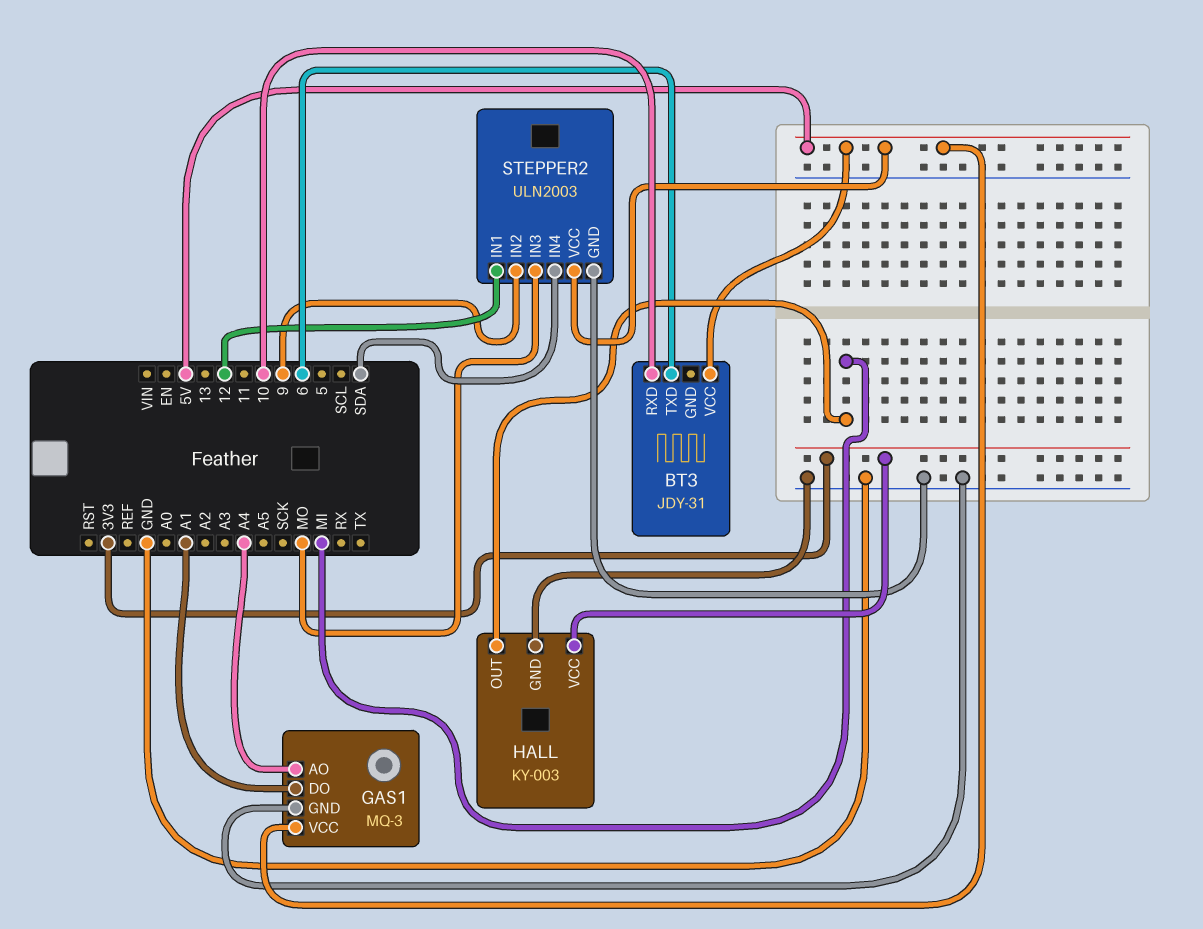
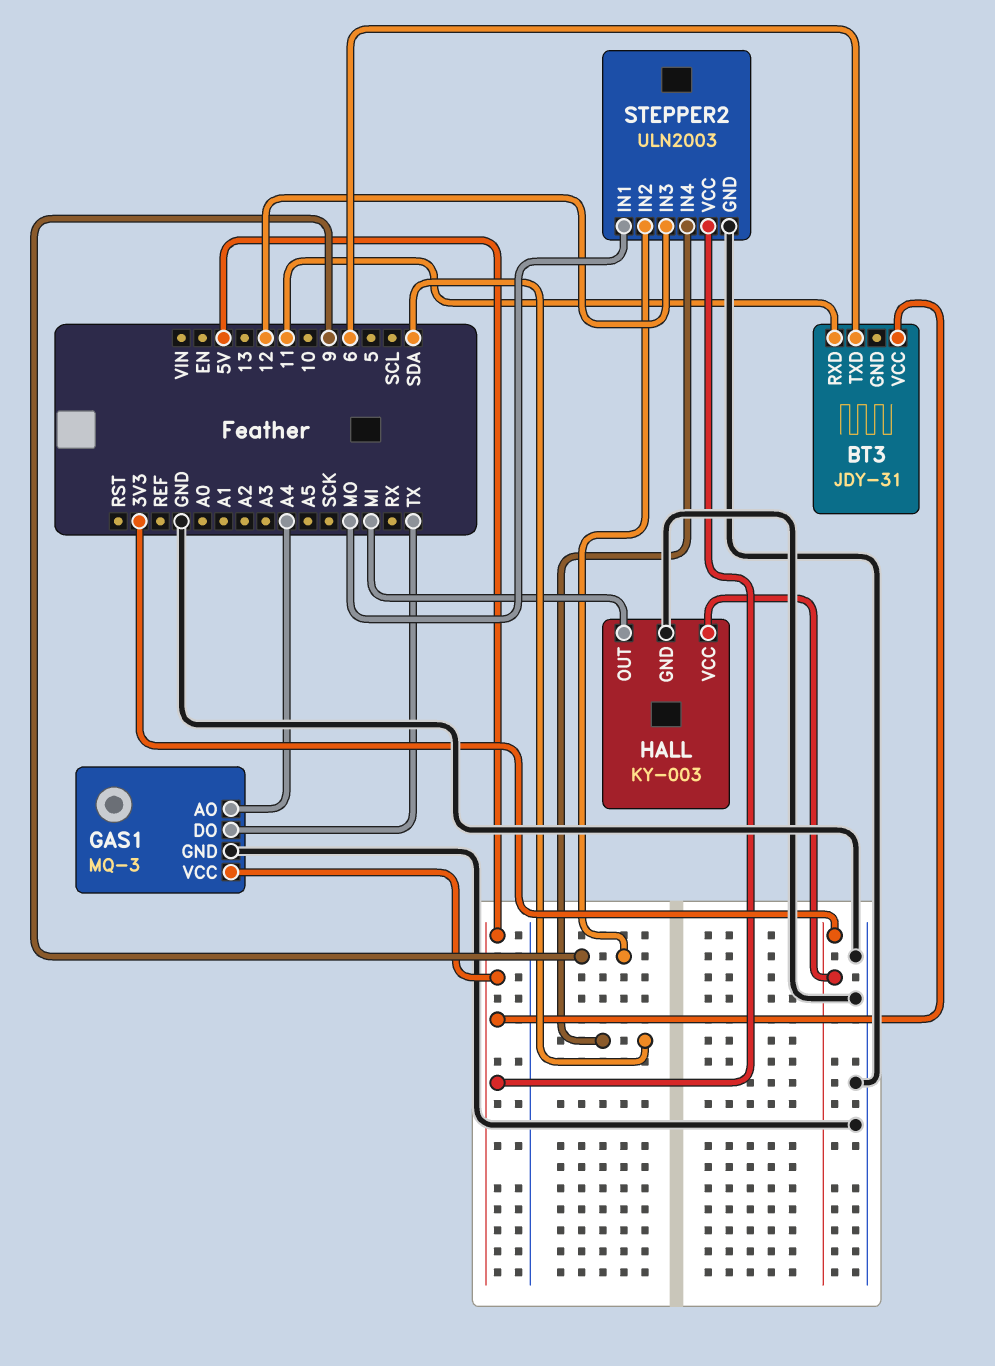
BT3 pin RXD: 10 -> 11
GAS1 pin DO: A1 -> TX
STEPPER2 pin IN1: 12 -> MO
STEPPER2 pin IN3: MO -> 12

